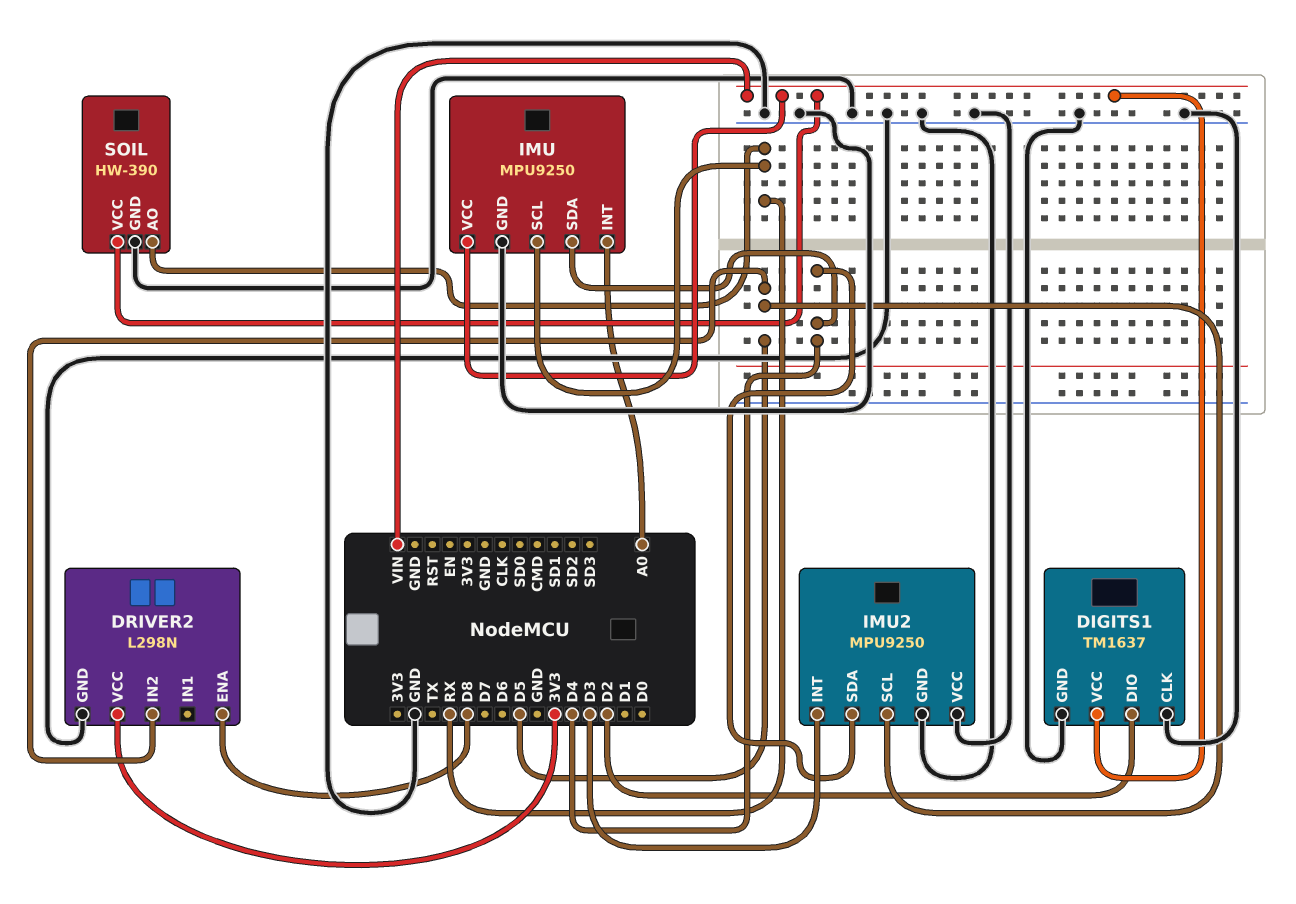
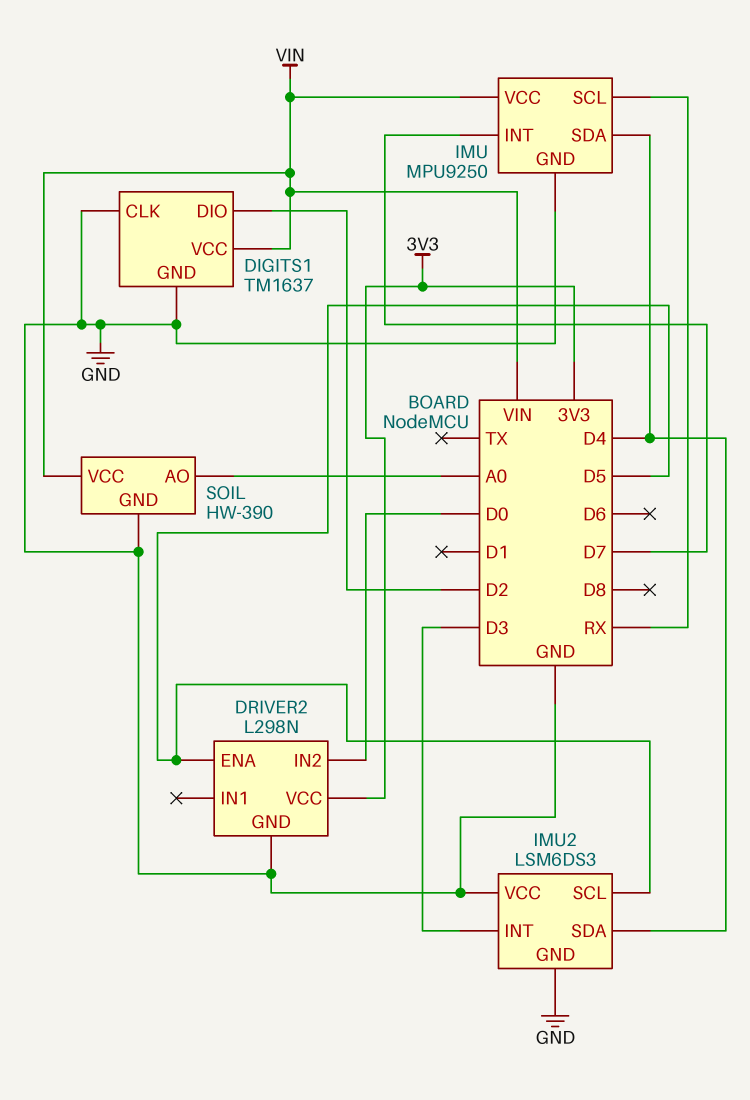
DRIVER2 pin ENA: D8 -> D5
DRIVER2 pin IN2: D5 -> D0
IMU pin INT: A0 -> D7
IMU2: MPU9250 -> LSM6DS3
SOIL pin AO: RX -> A0

